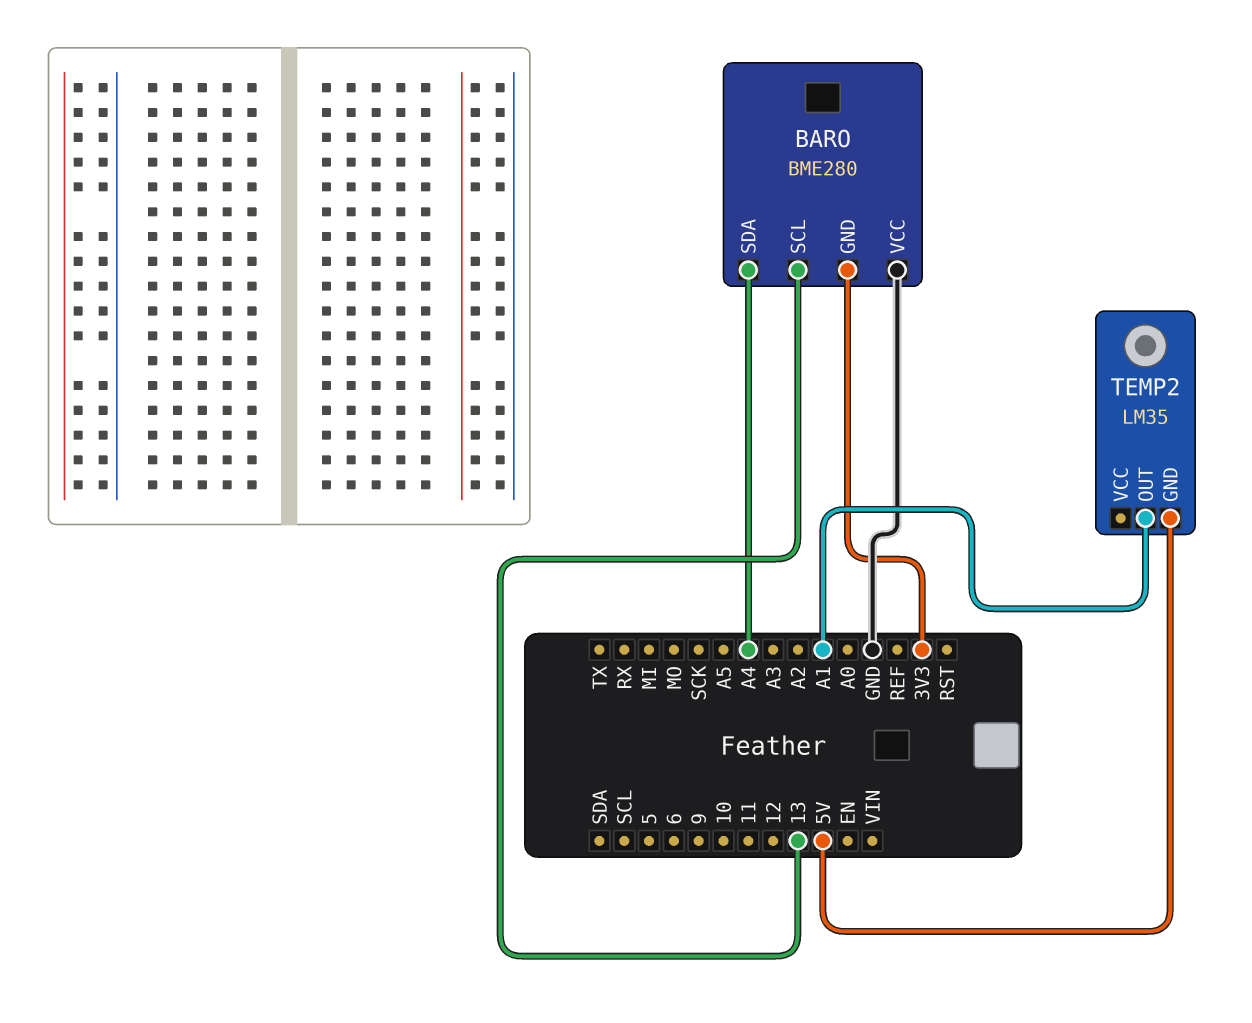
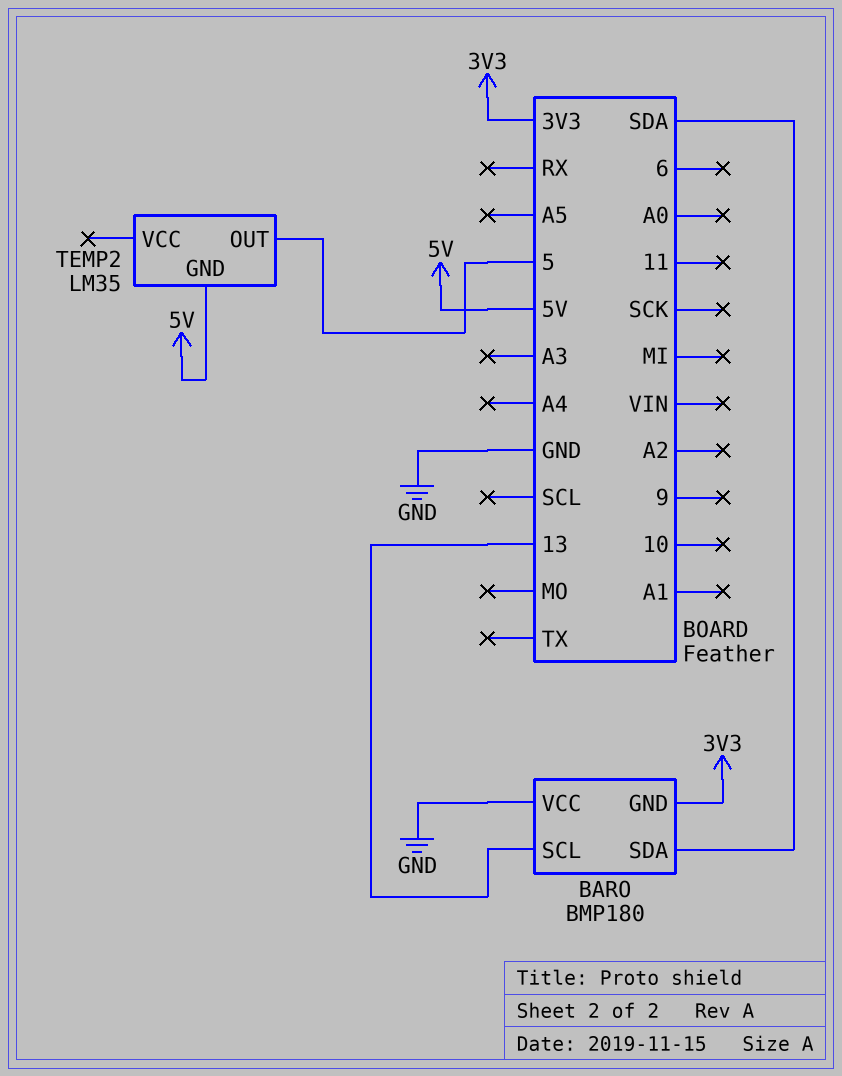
BARO: BME280 -> BMP180
BARO pin SDA: A4 -> SDA
TEMP2 pin OUT: A1 -> 5

